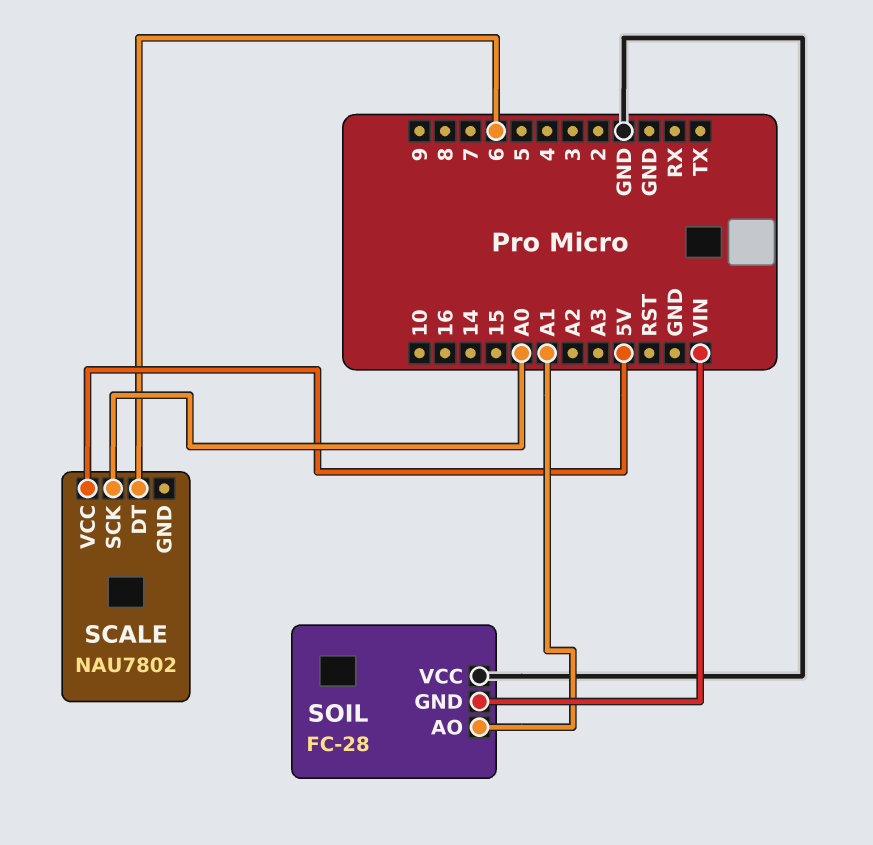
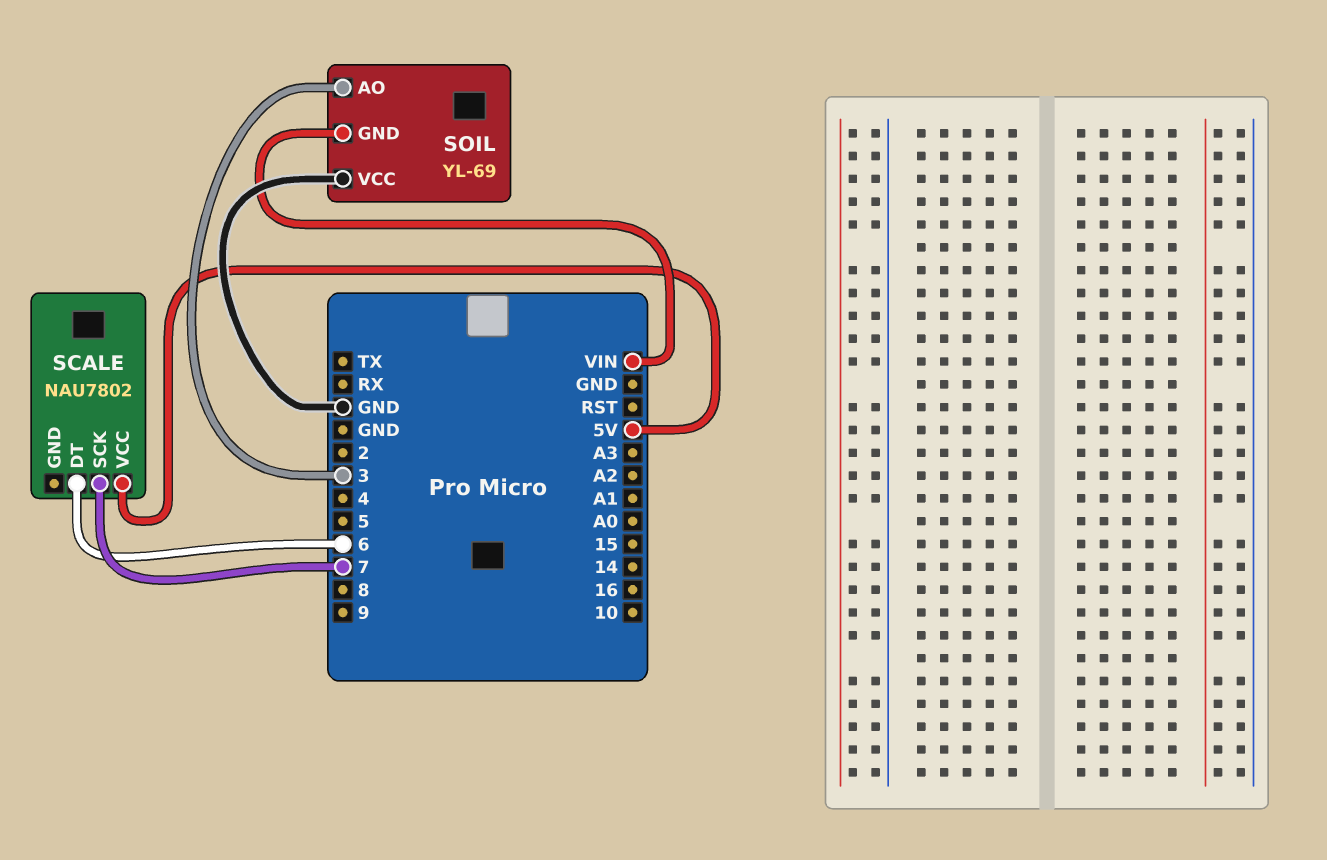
SCALE pin SCK: A0 -> 7
SOIL: FC-28 -> YL-69
SOIL pin AO: A1 -> 3

